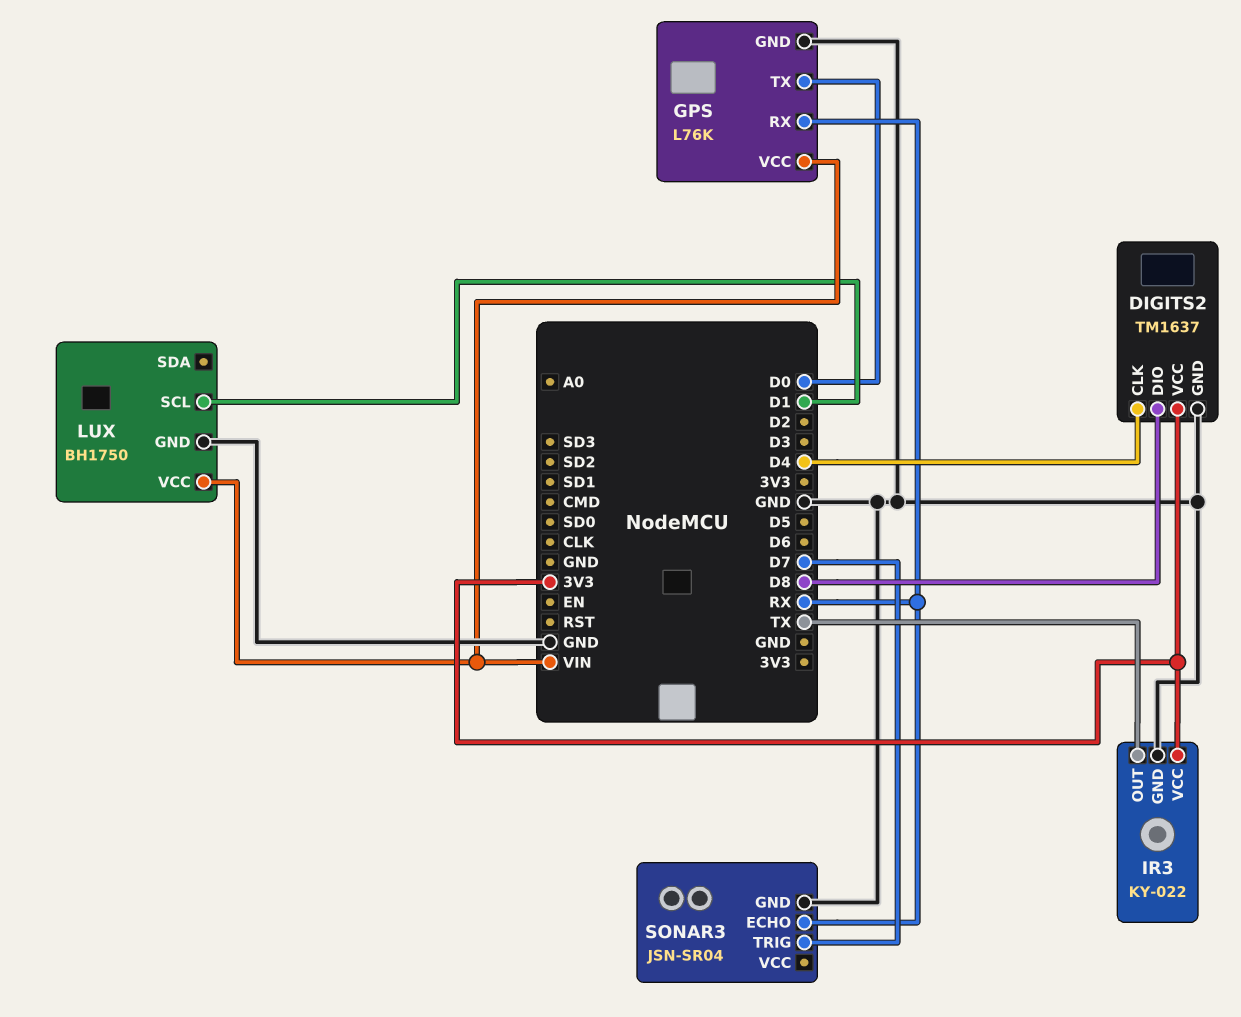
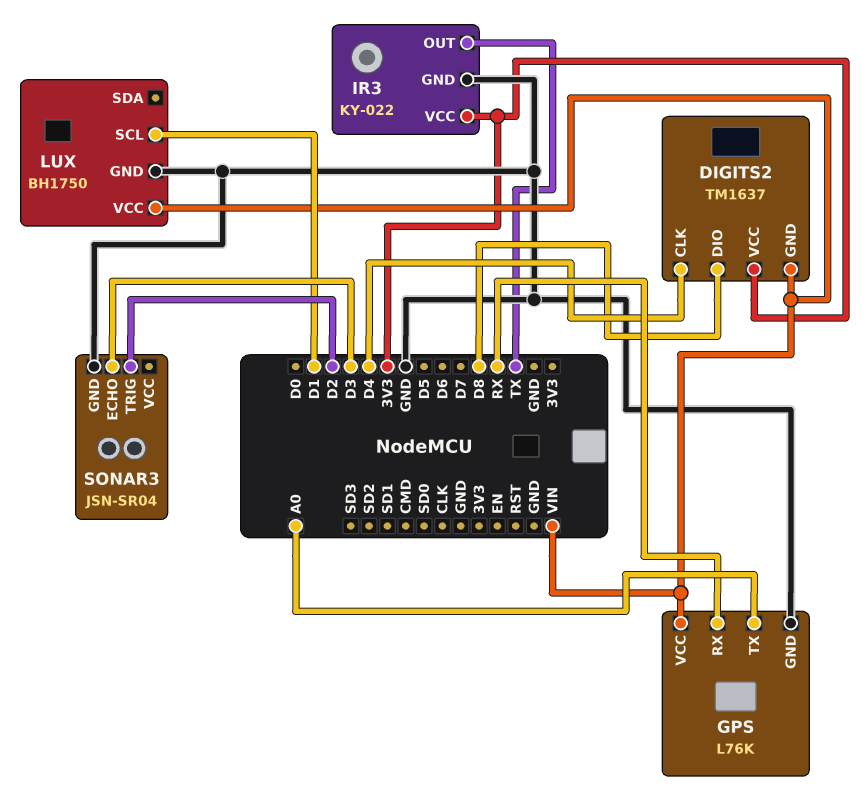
DIGITS2 pin GND: GND -> VIN
GPS pin TX: D0 -> A0
SONAR3 pin ECHO: RX -> D3
SONAR3 pin TRIG: D7 -> D2

